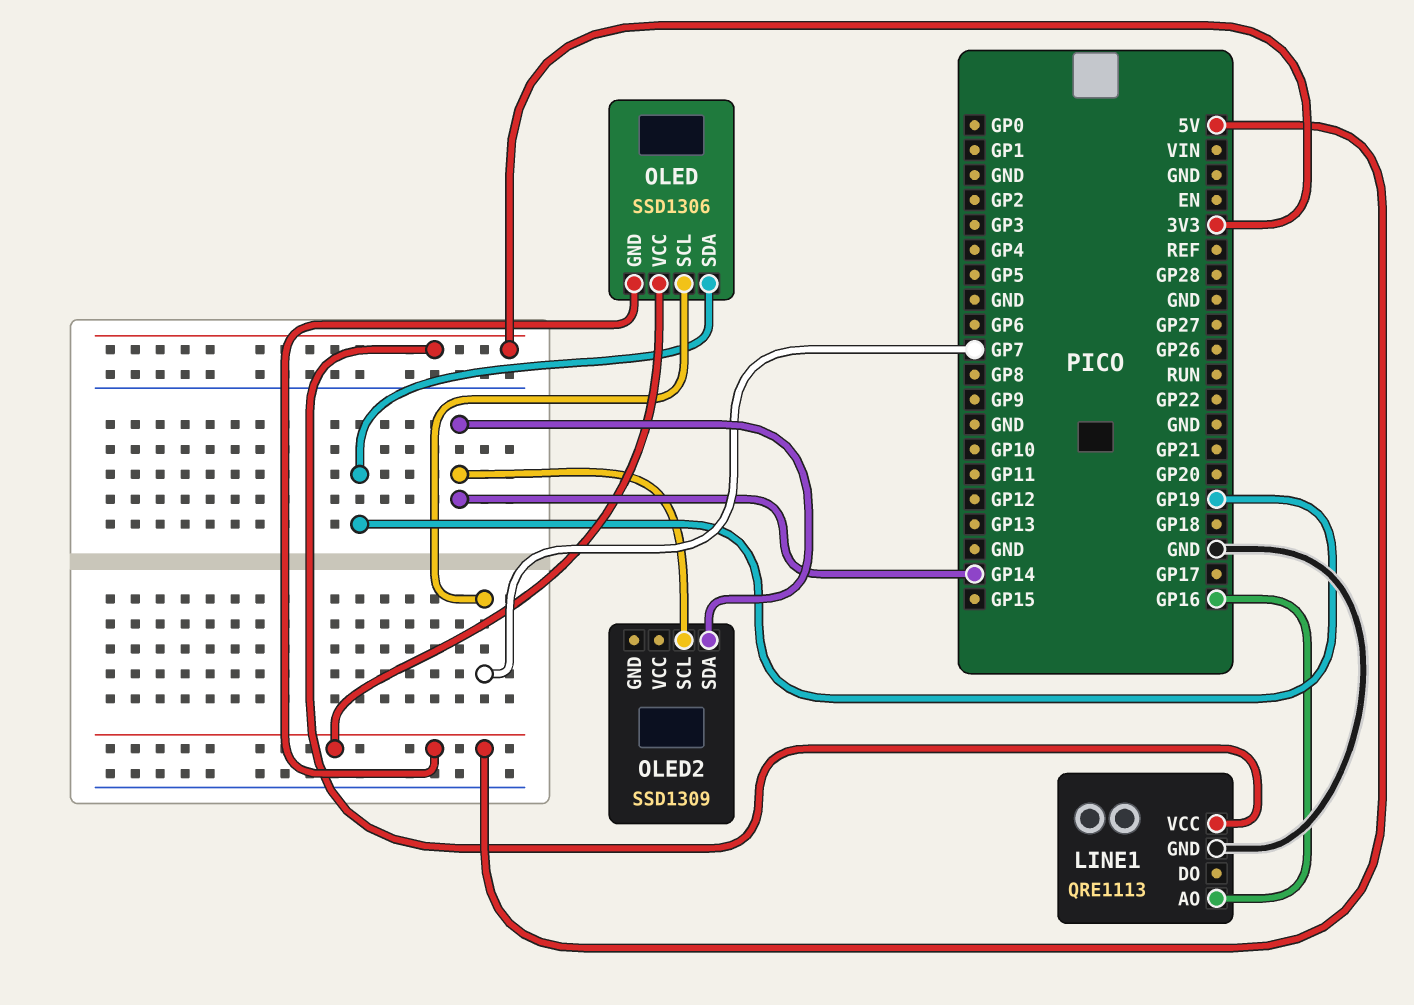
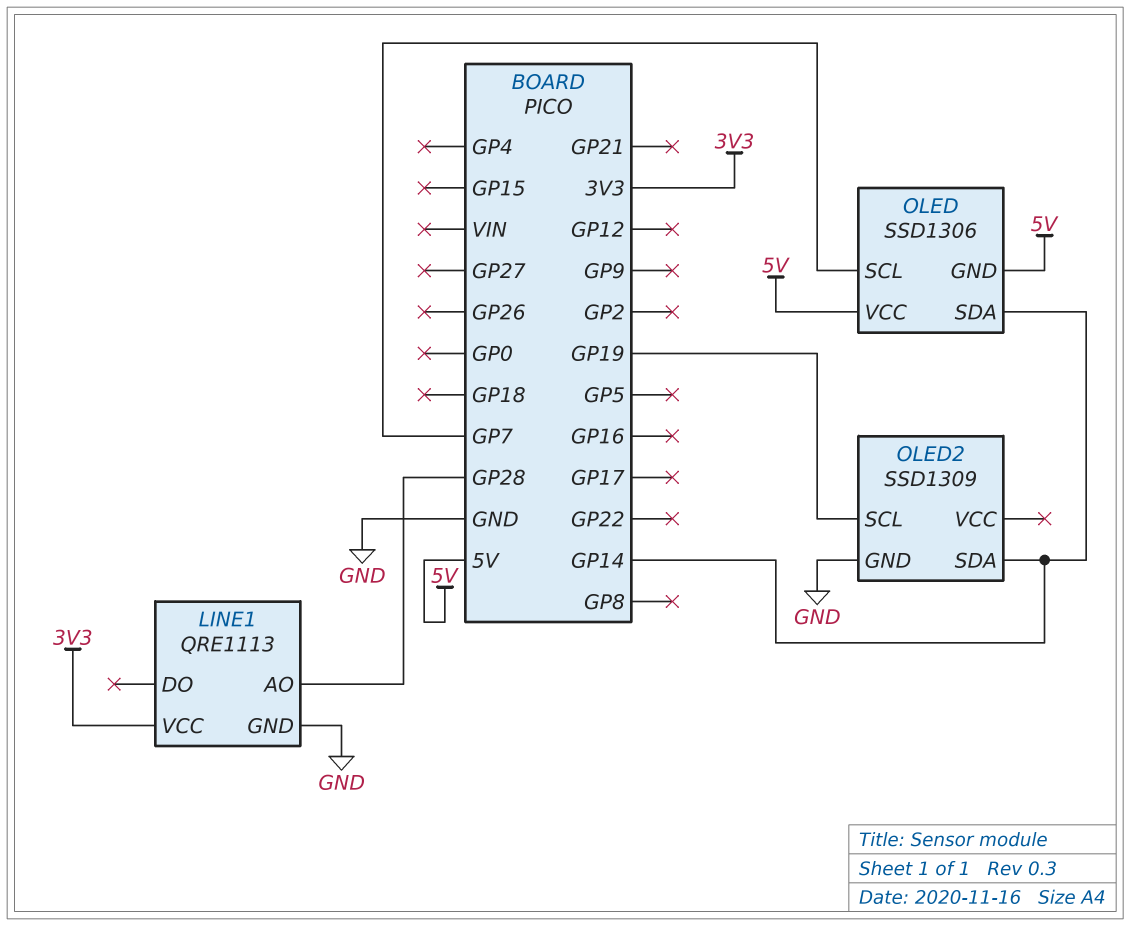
LINE1 pin AO: GP16 -> GP28
OLED pin SDA: GP19 -> GP14
OLED2 pin GND: none -> GND
OLED2 pin SCL: GP14 -> GP19

